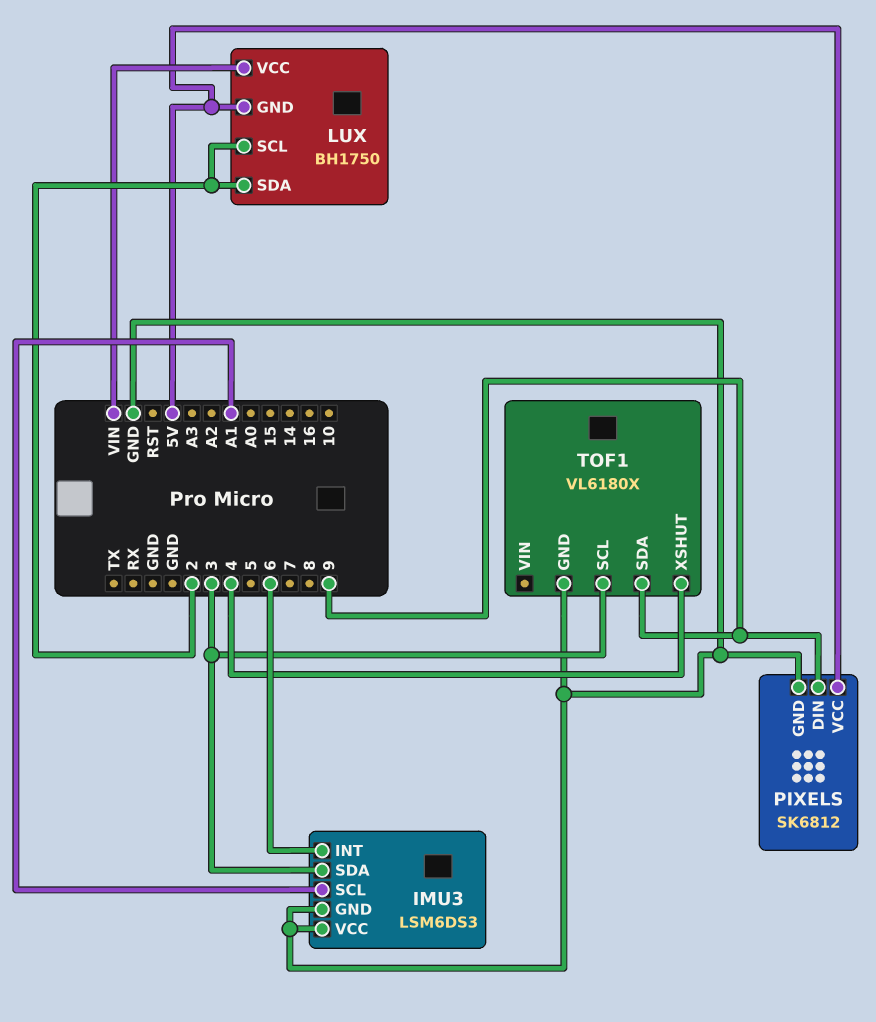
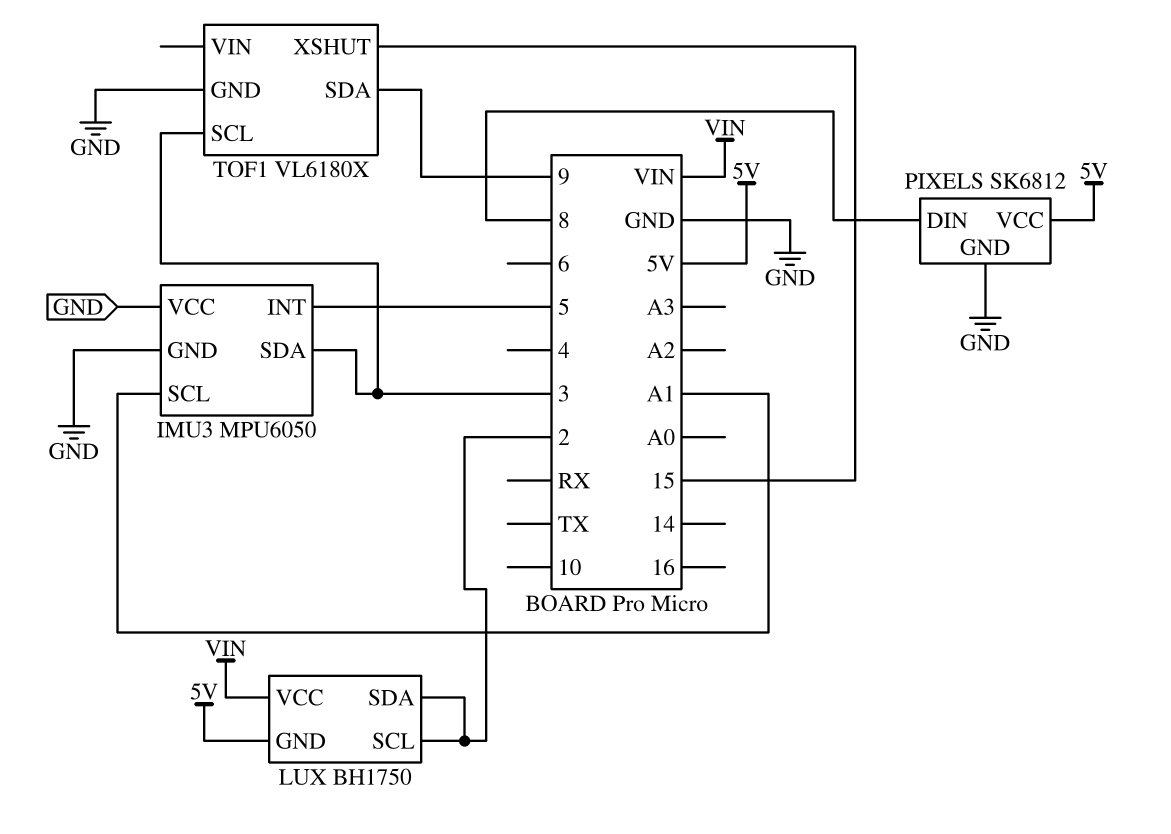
IMU3: LSM6DS3 -> MPU6050
IMU3 pin INT: 6 -> 5
PIXELS pin DIN: 9 -> 8
TOF1 pin XSHUT: 4 -> 15

